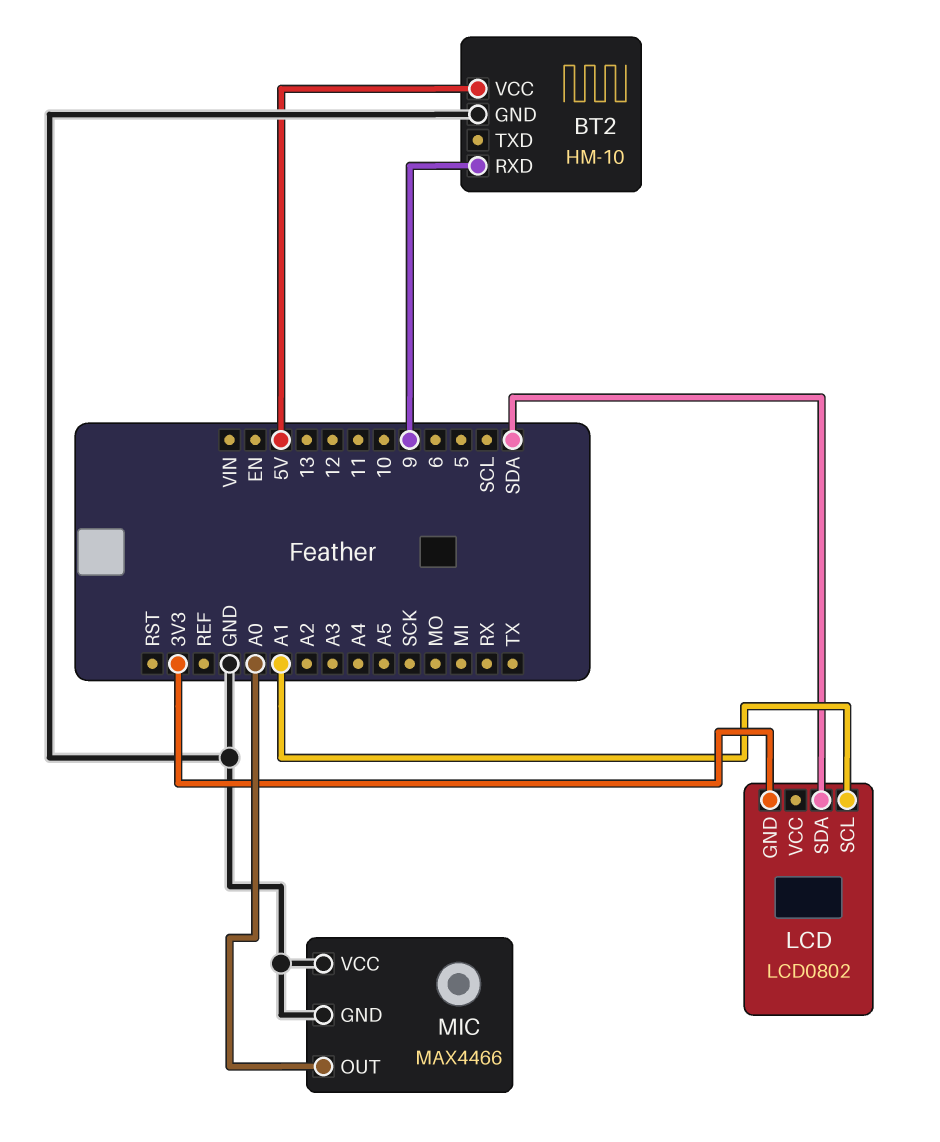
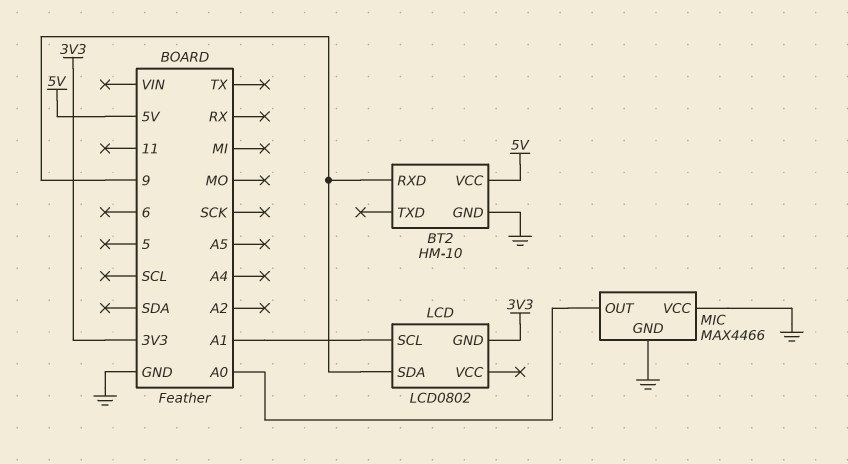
LCD pin SDA: SDA -> 9

